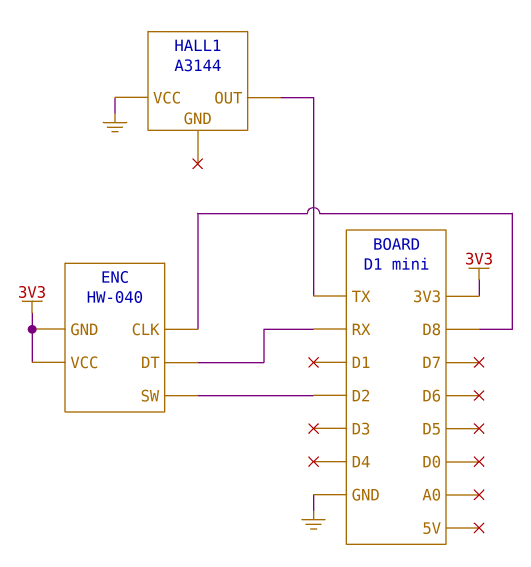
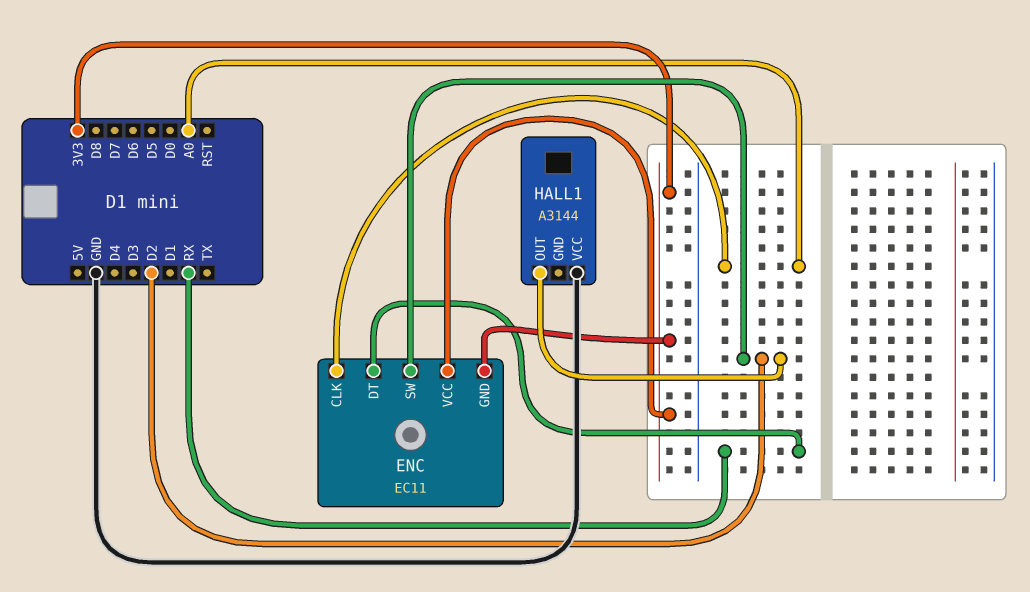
ENC: HW-040 -> EC11
ENC pin CLK: D8 -> A0
HALL1 pin OUT: TX -> D2

